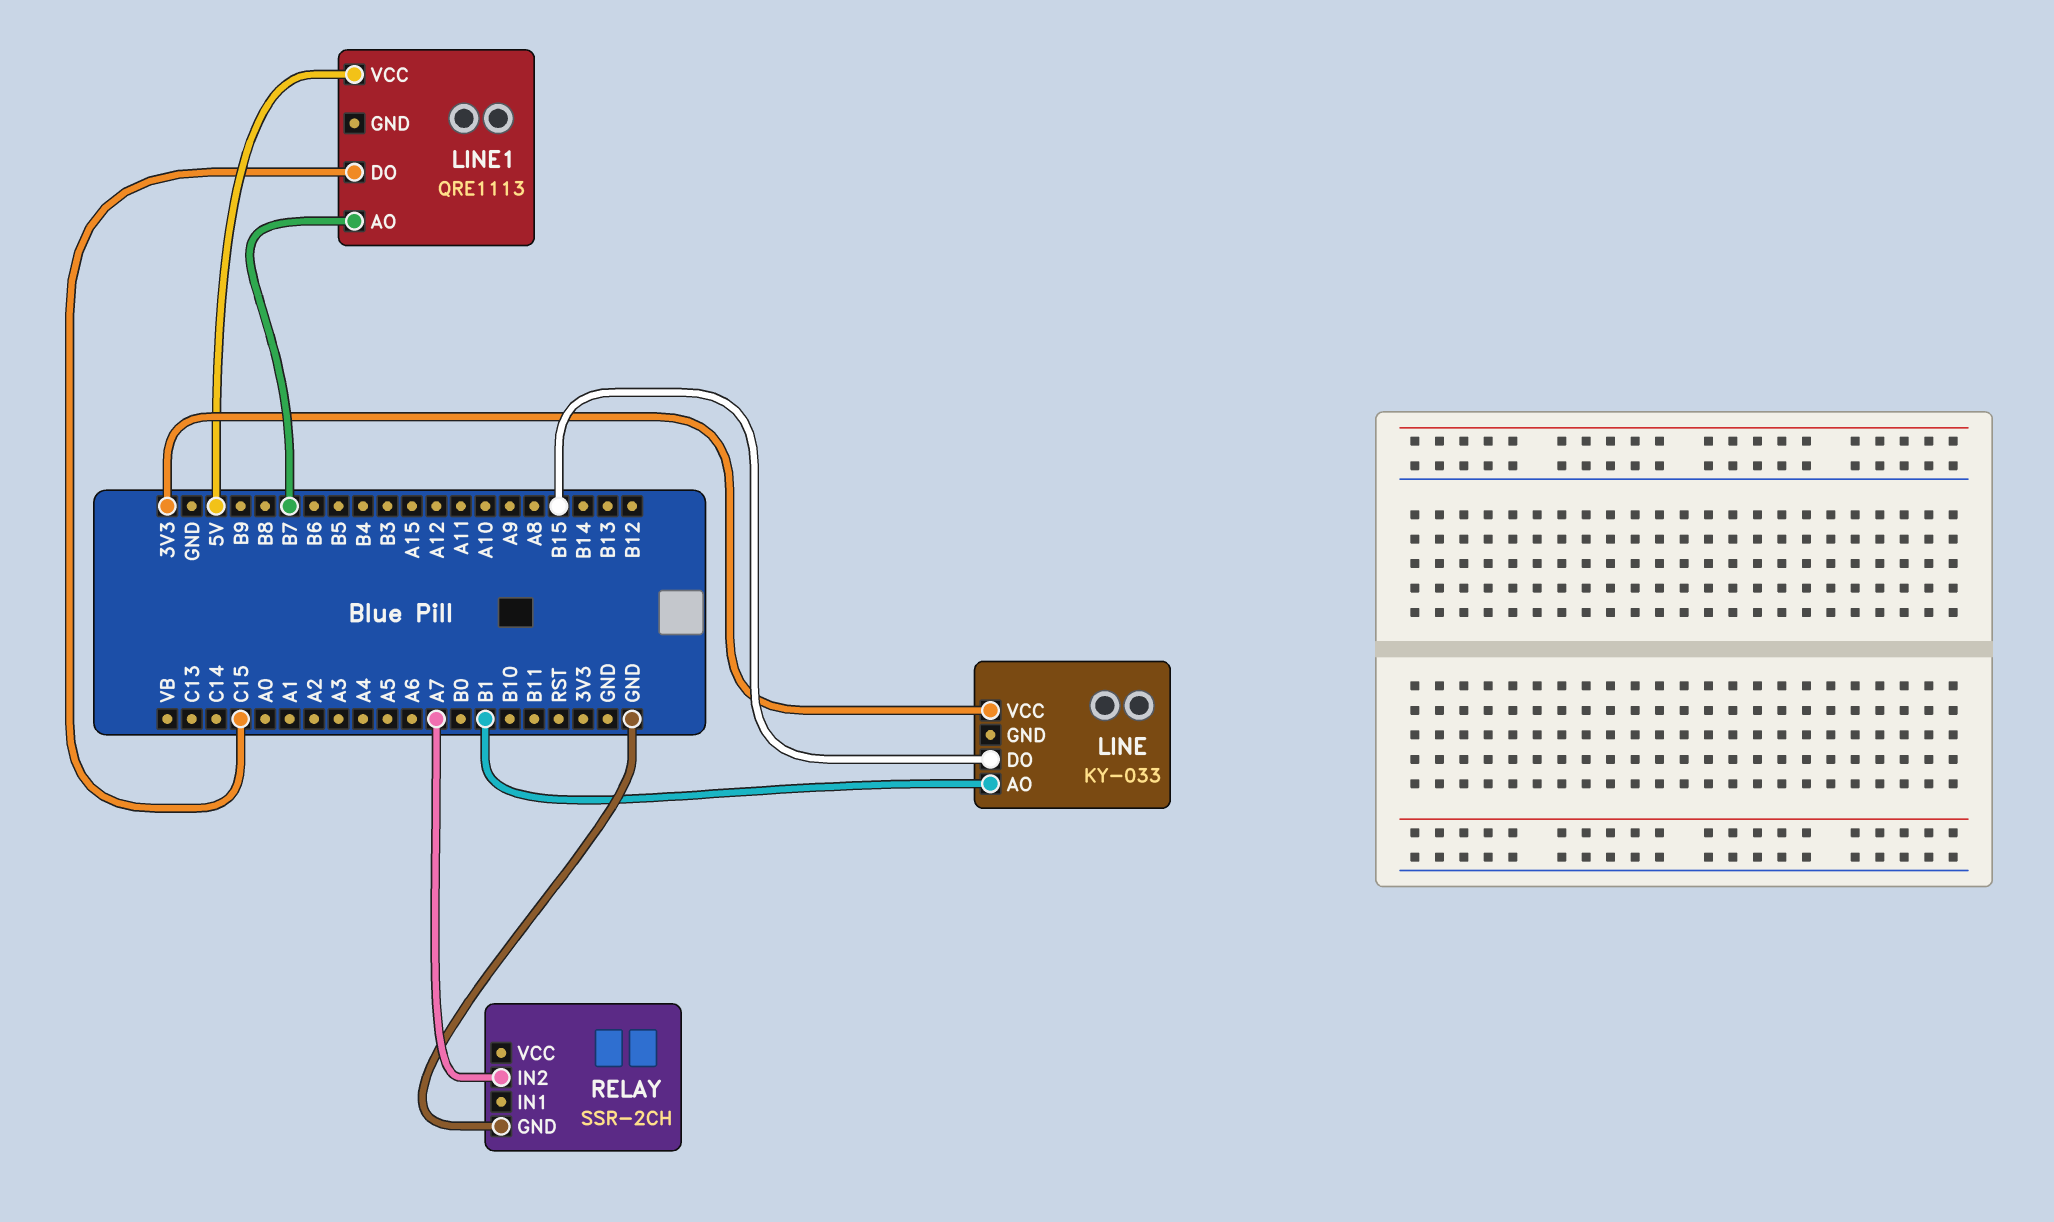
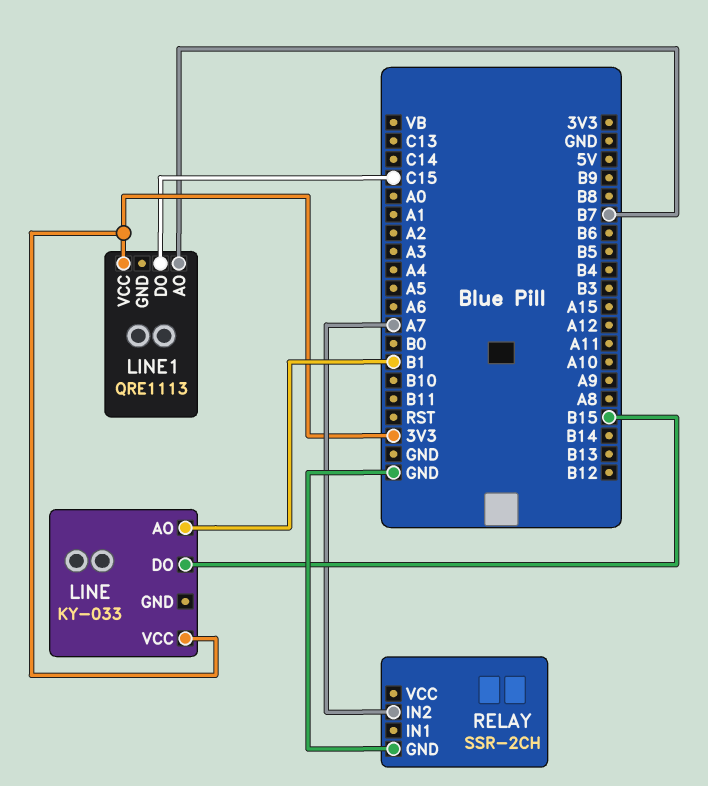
LINE1 pin VCC: 5V -> 3V3

